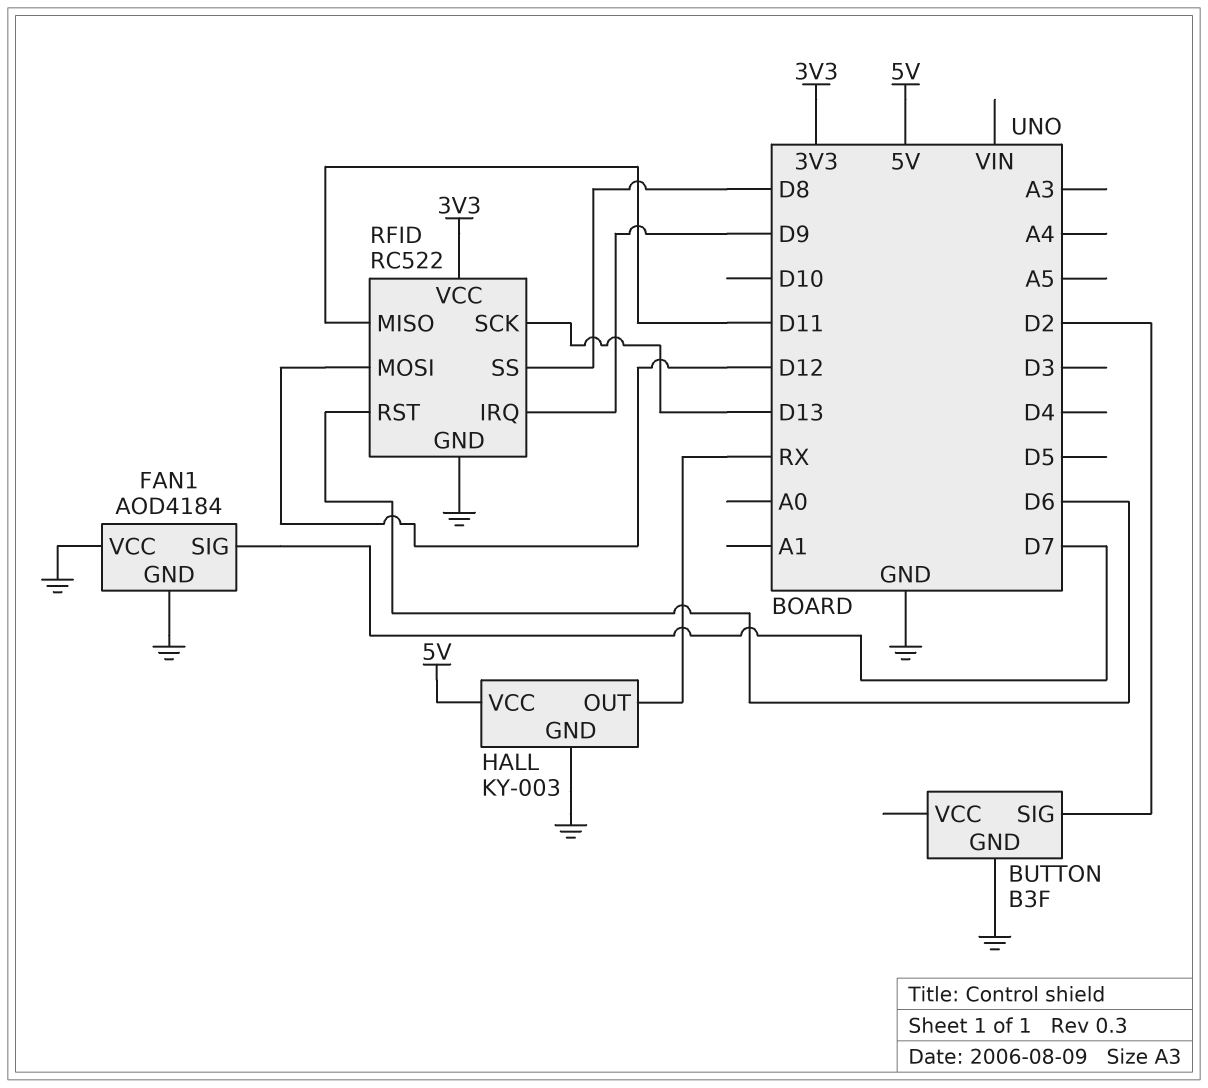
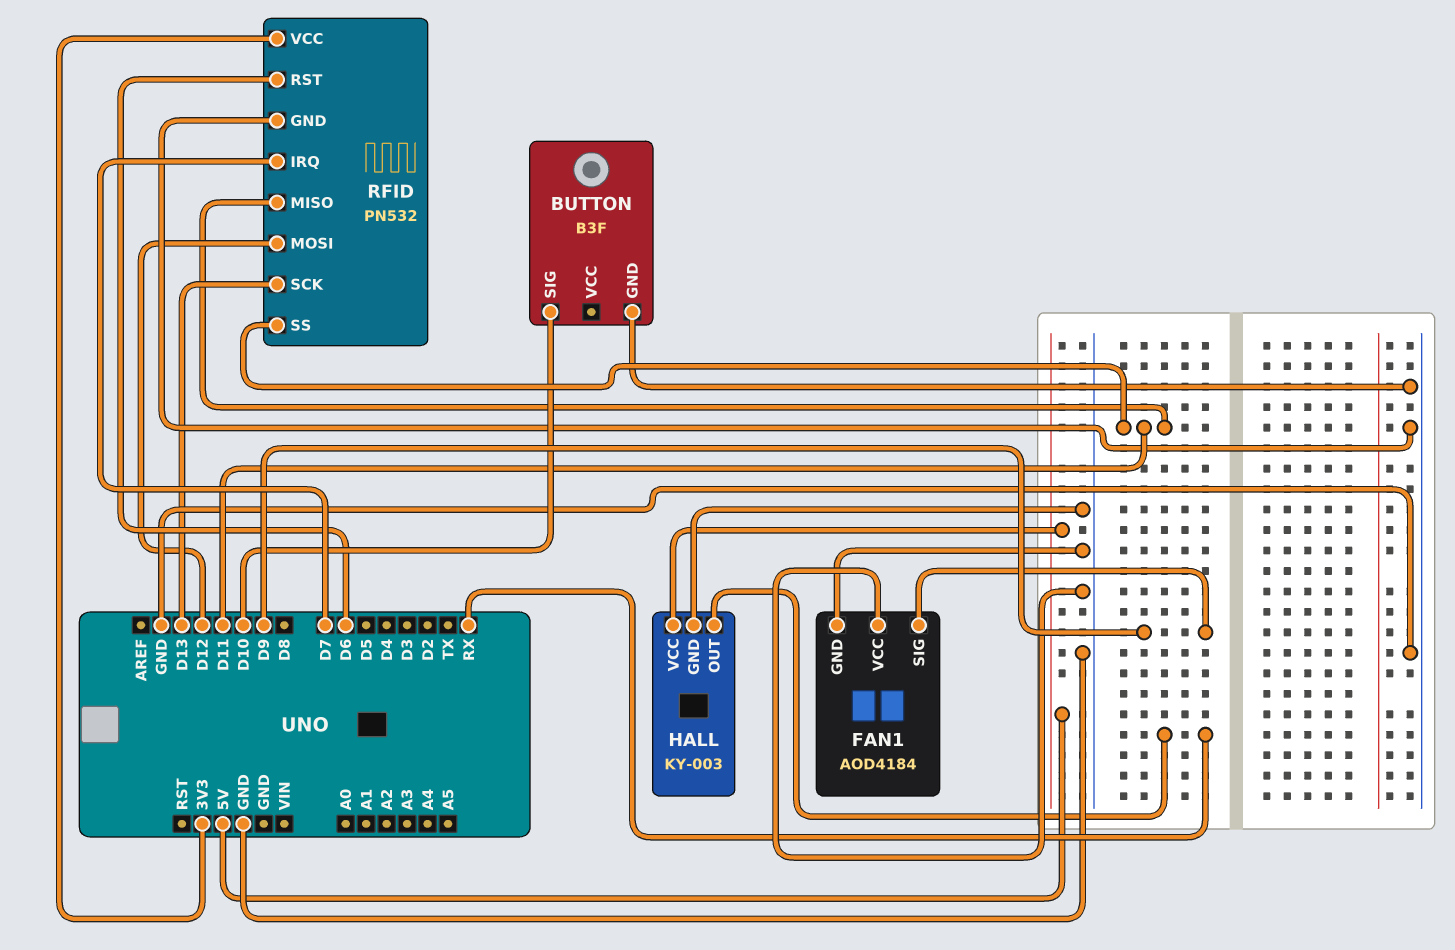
BUTTON pin SIG: D2 -> D10
FAN1 pin SIG: D7 -> D9
RFID: RC522 -> PN532
RFID pin IRQ: D9 -> D7
RFID pin SS: D8 -> D11

